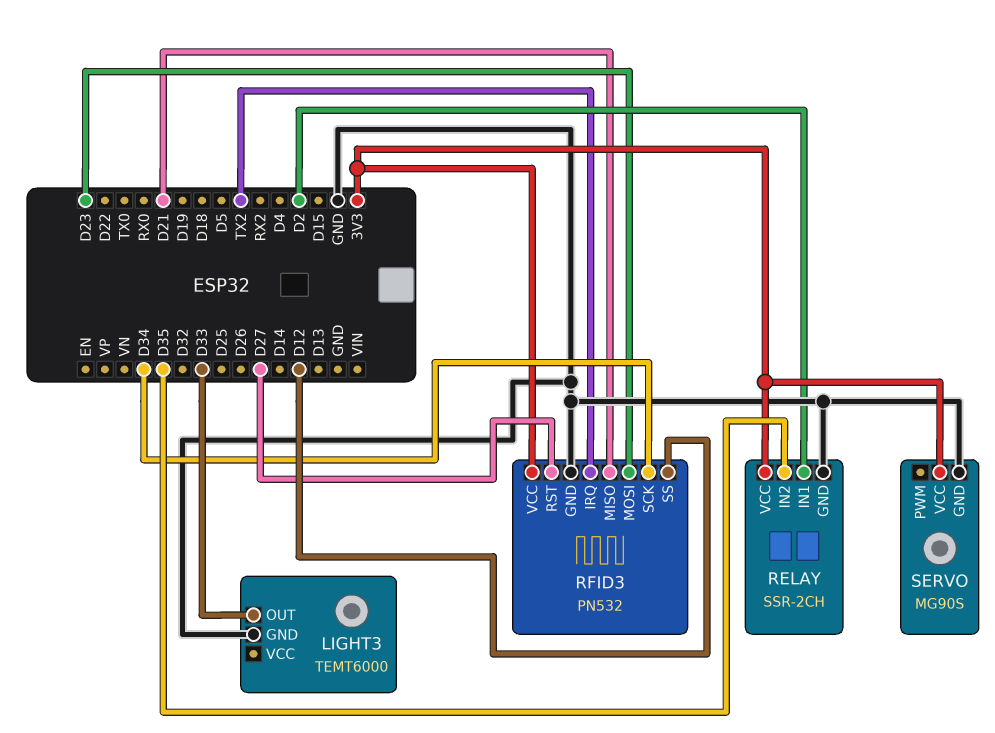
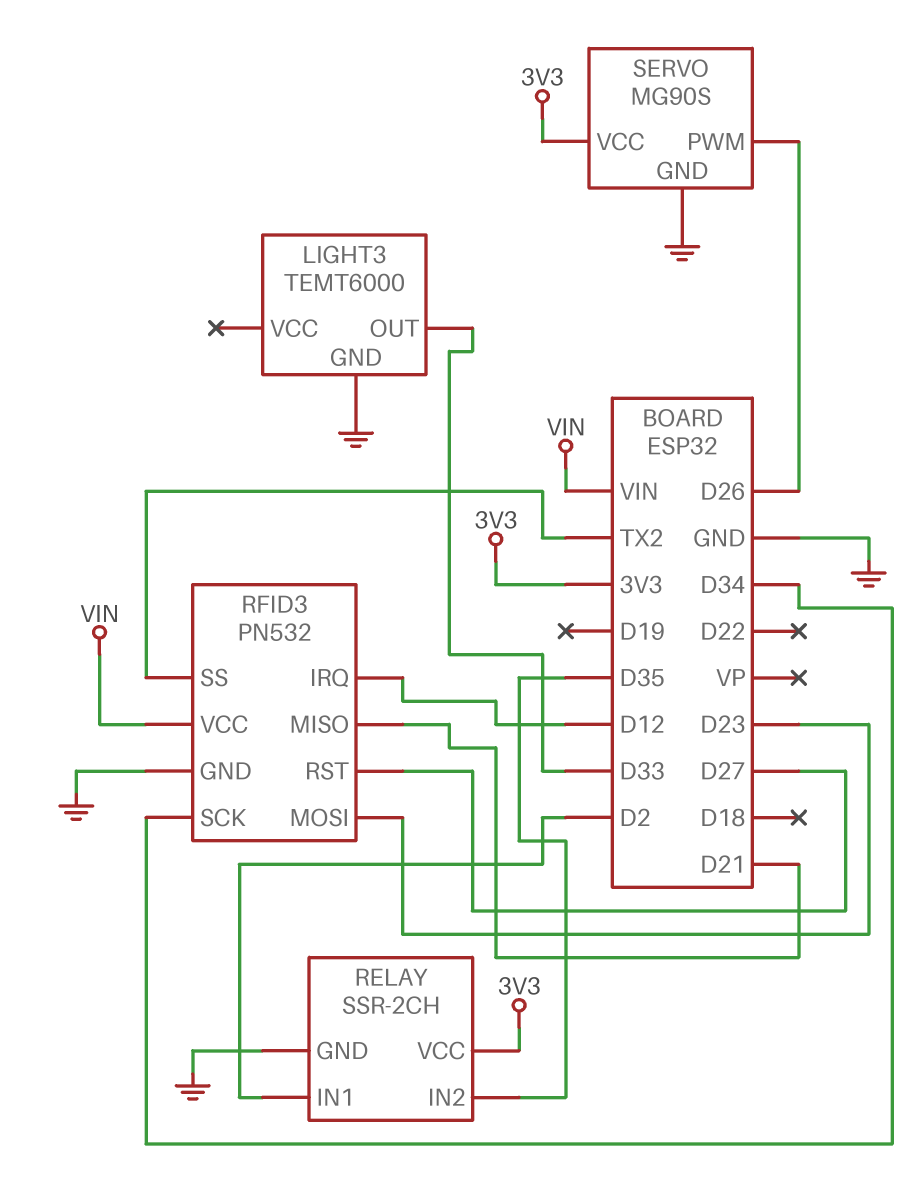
RFID3 pin IRQ: TX2 -> D12
RFID3 pin SS: D12 -> TX2
RFID3 pin VCC: 3V3 -> VIN
SERVO pin PWM: none -> D26

